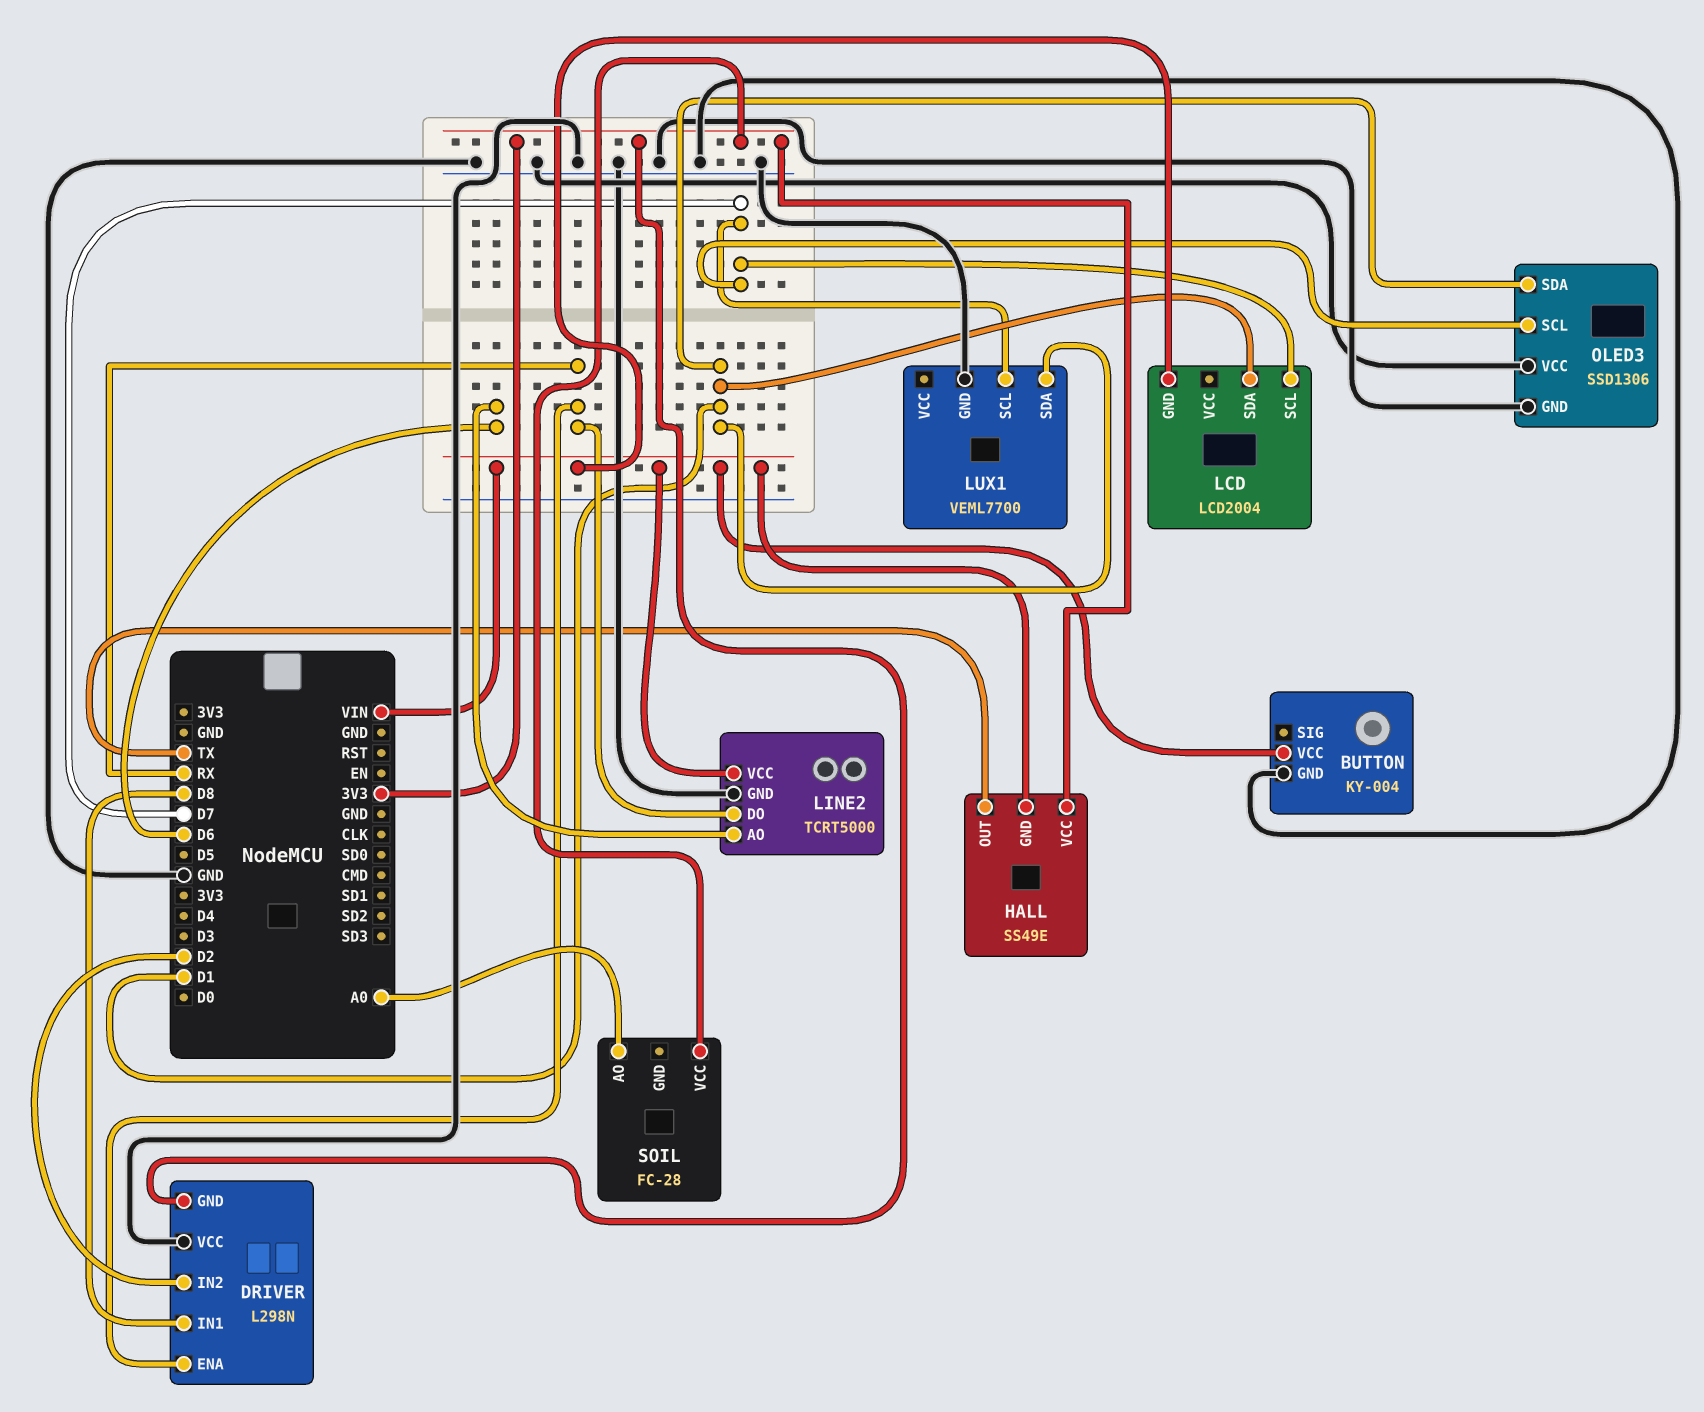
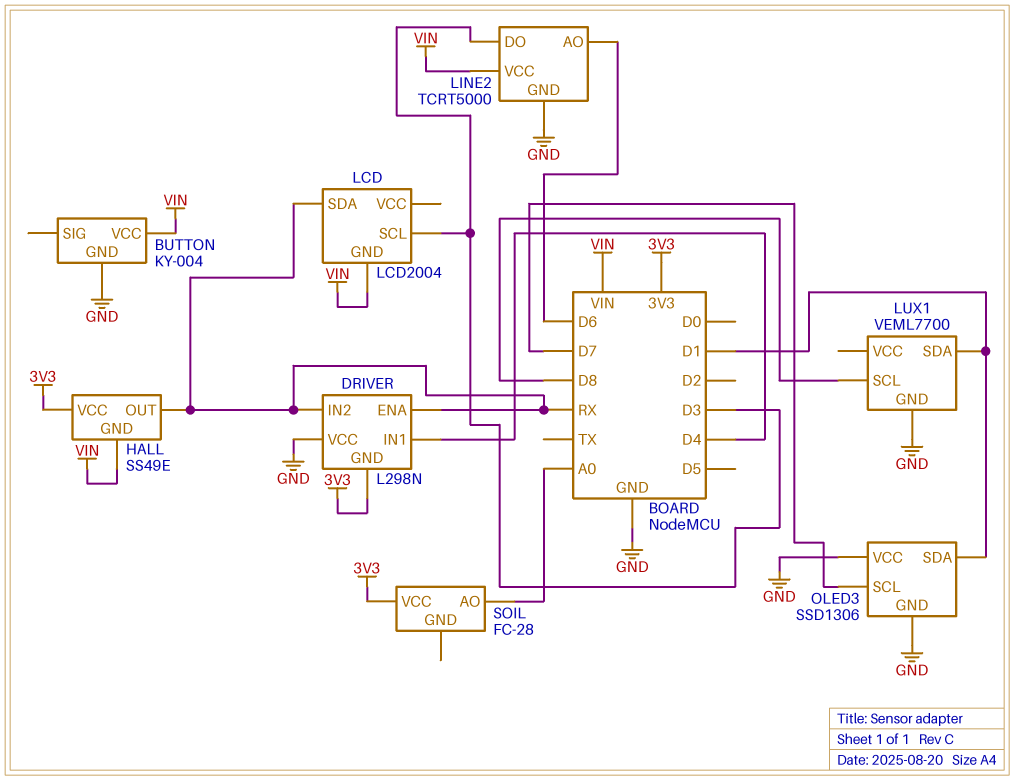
DRIVER pin IN1: D8 -> D4
DRIVER pin IN2: D2 -> RX
HALL pin OUT: TX -> RX
LCD pin SCL: D7 -> D3
LCD pin SDA: D1 -> RX
LINE2 pin DO: RX -> D3
LUX1 pin SCL: D7 -> D8

